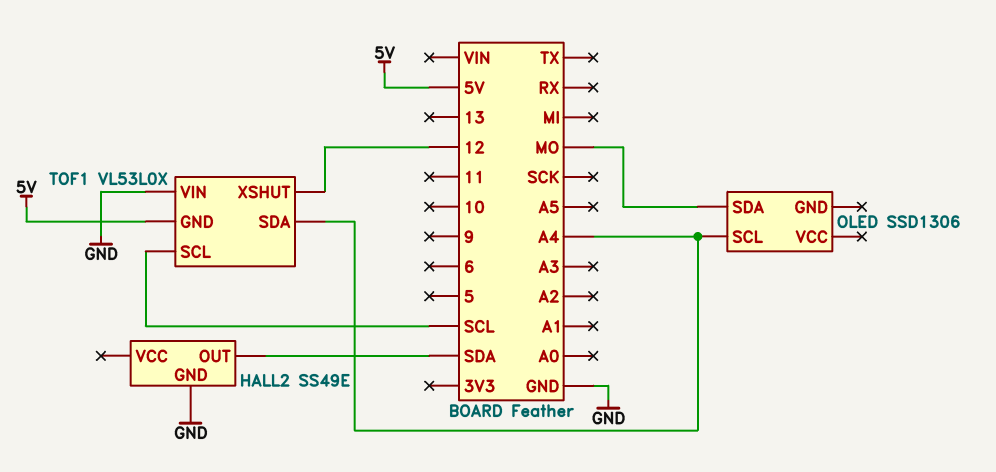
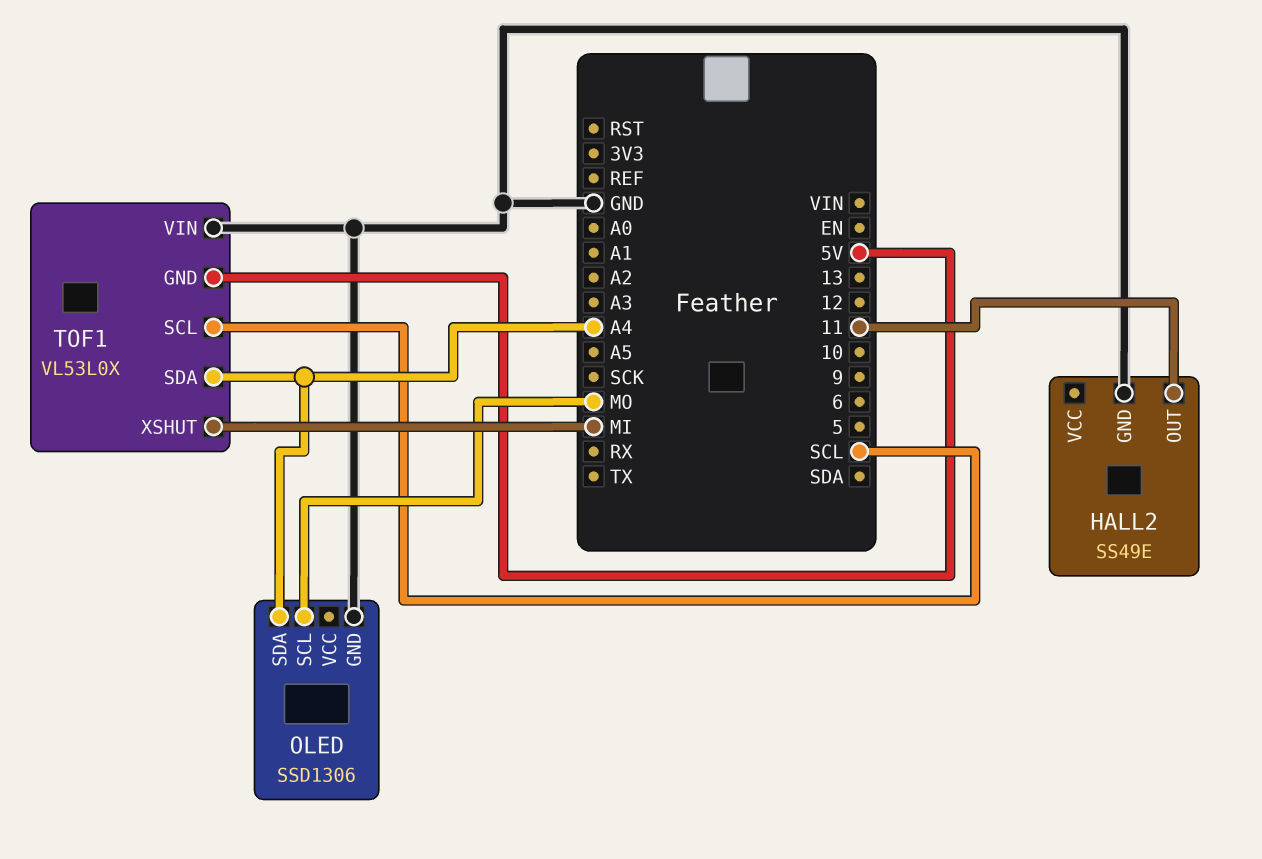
HALL2 pin OUT: SDA -> 11
OLED pin GND: none -> GND
OLED pin SCL: A4 -> MO
OLED pin SDA: MO -> A4
TOF1 pin XSHUT: 12 -> MI

